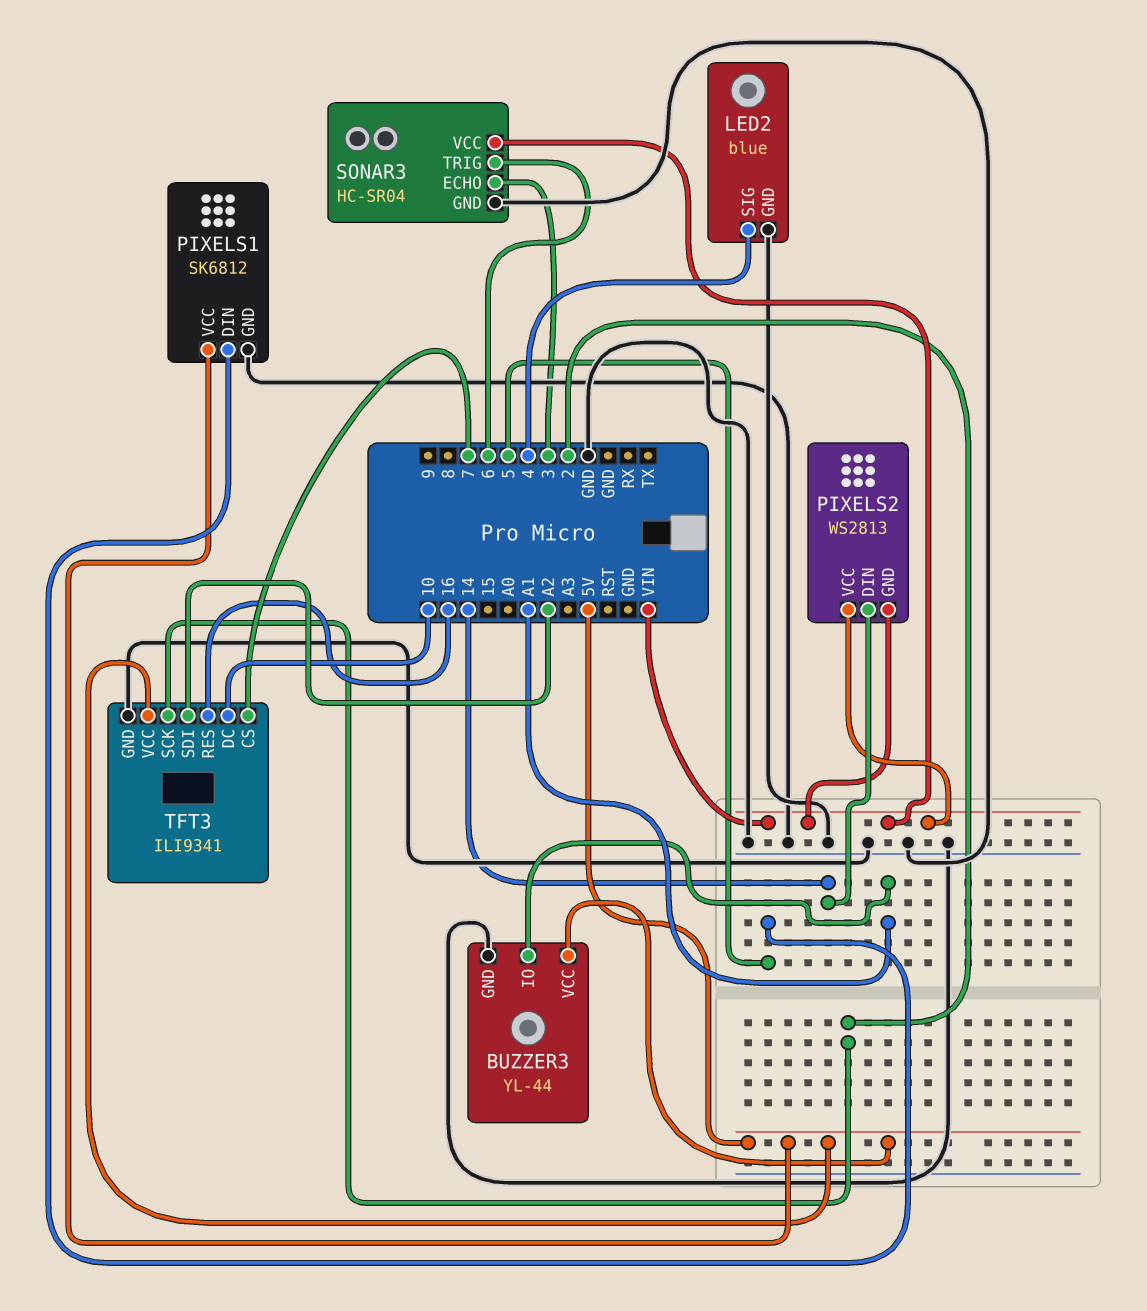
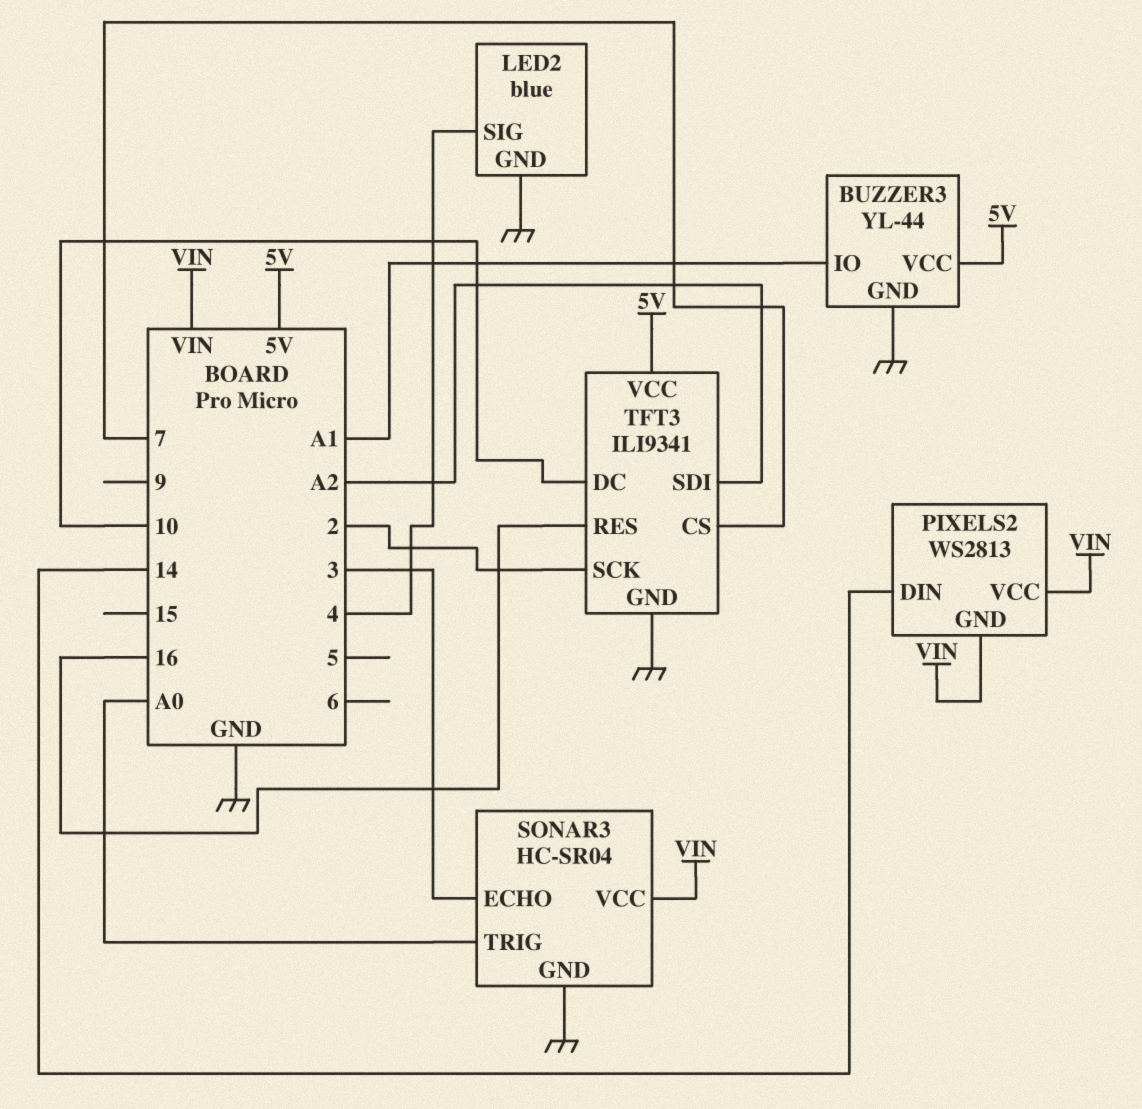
PIXELS1: SK6812 -> none
PIXELS1 pin DIN: 5 -> none
PIXELS1 pin GND: GND -> none
PIXELS1 pin VCC: 5V -> none
SONAR3 pin TRIG: 6 -> A0

